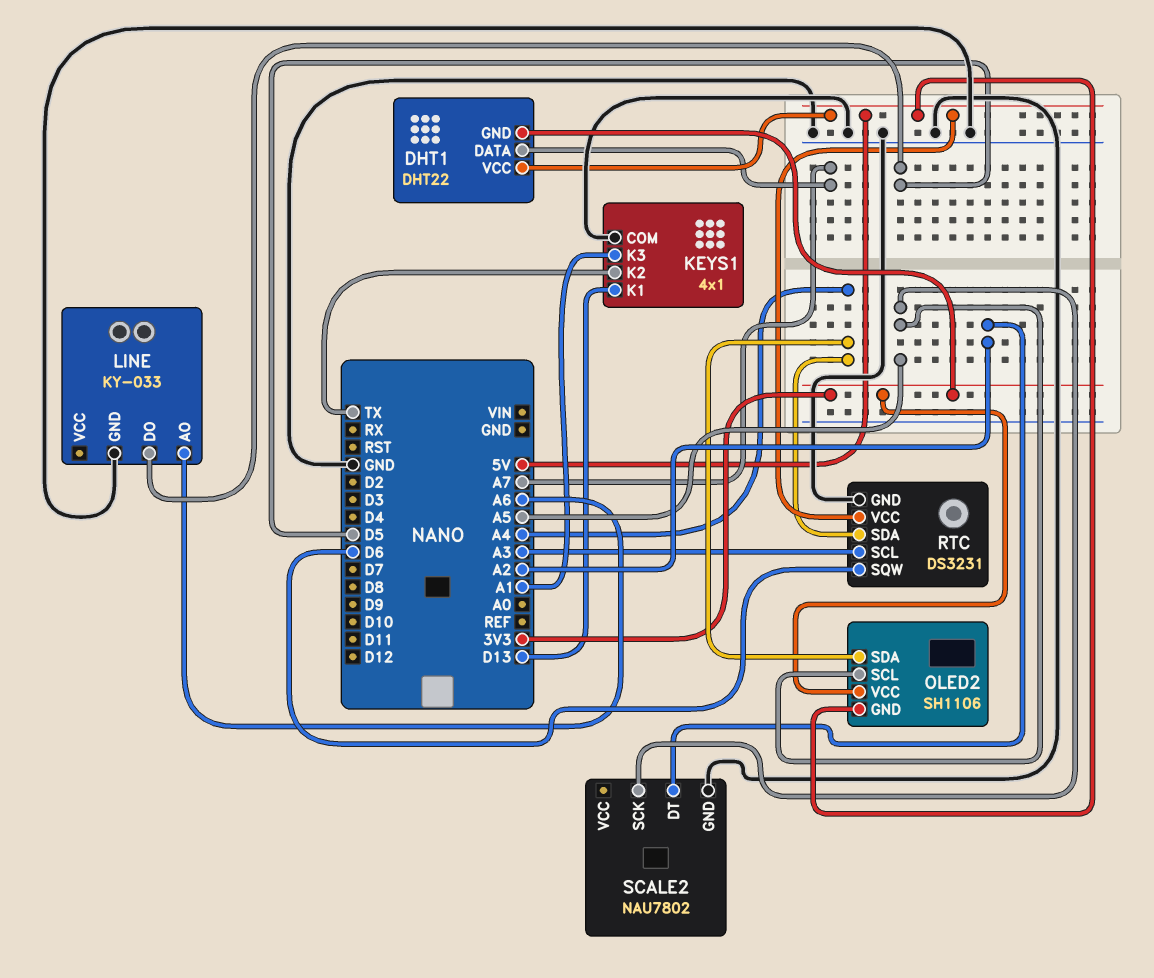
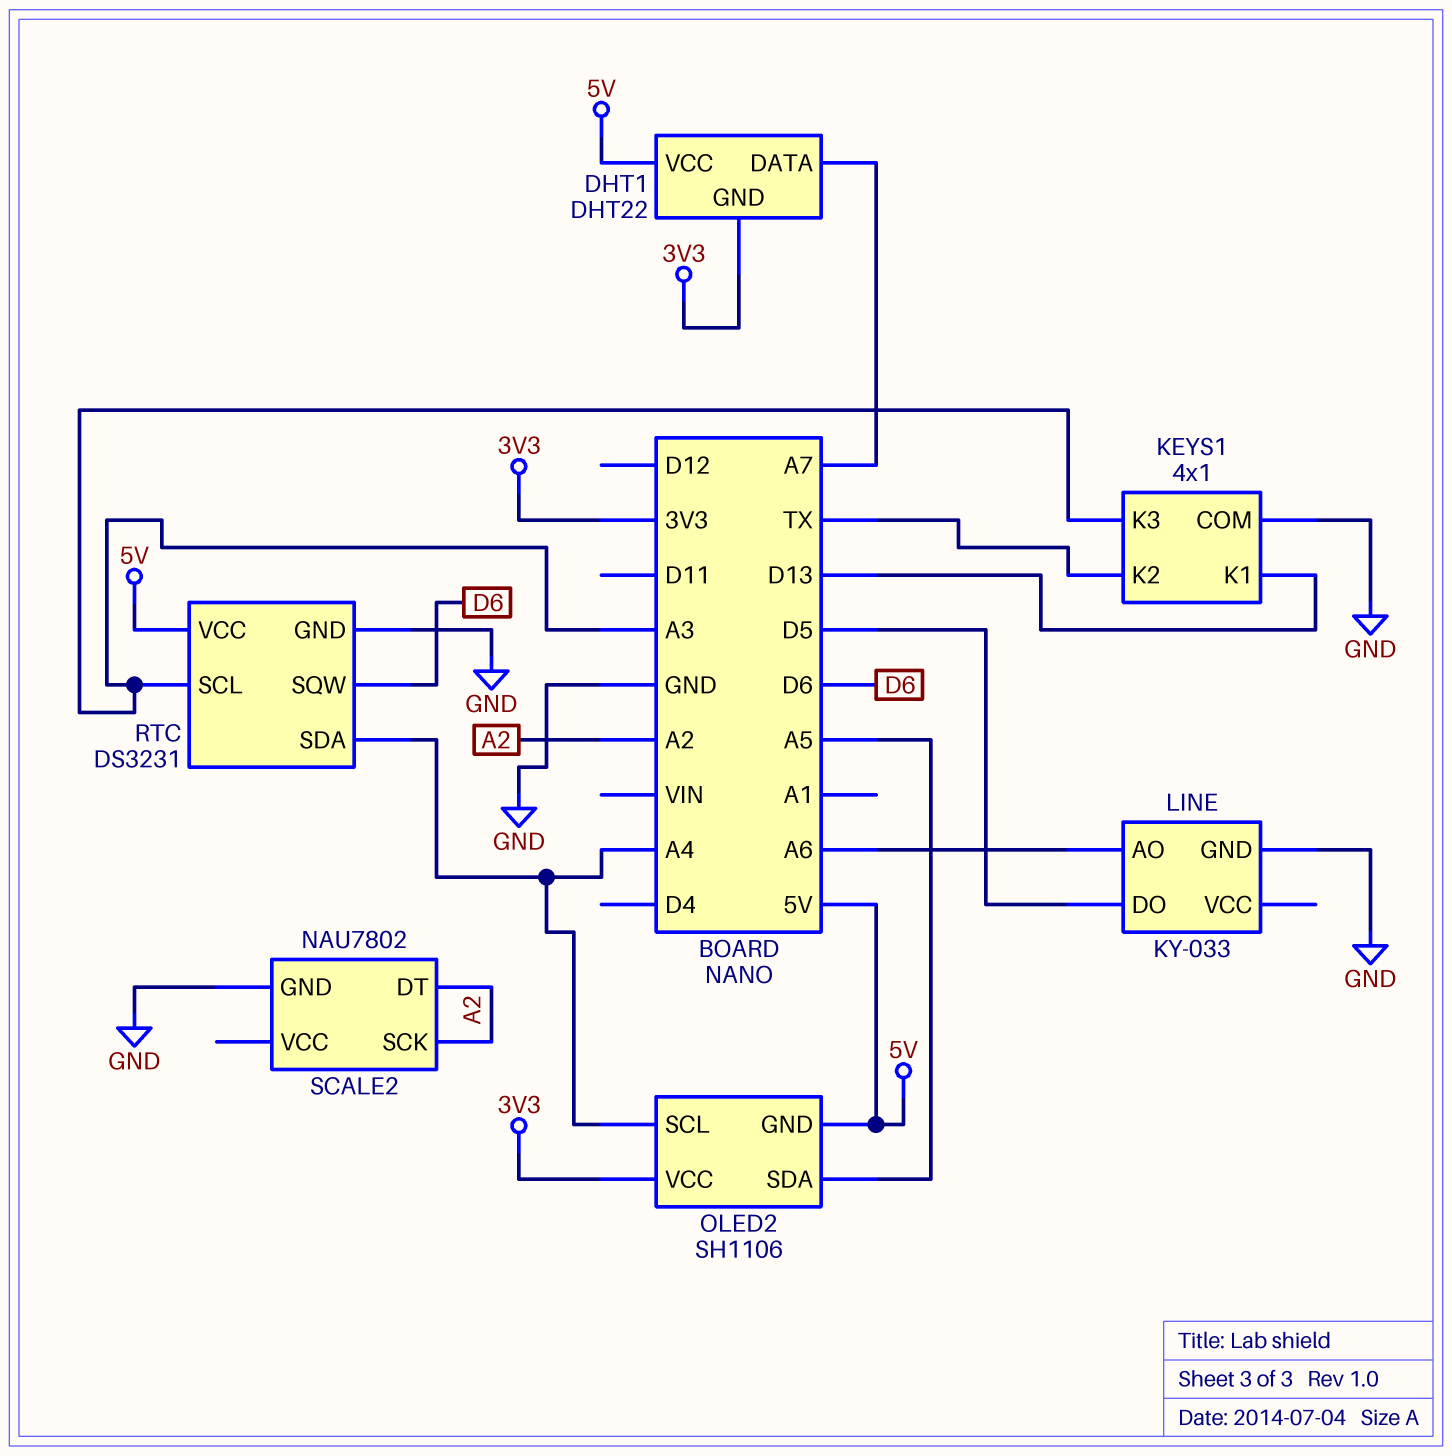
KEYS1 pin K3: A1 -> A3
OLED2 pin SCL: A5 -> A4
OLED2 pin SDA: A4 -> A5
SCALE2 pin SCK: A5 -> A2

